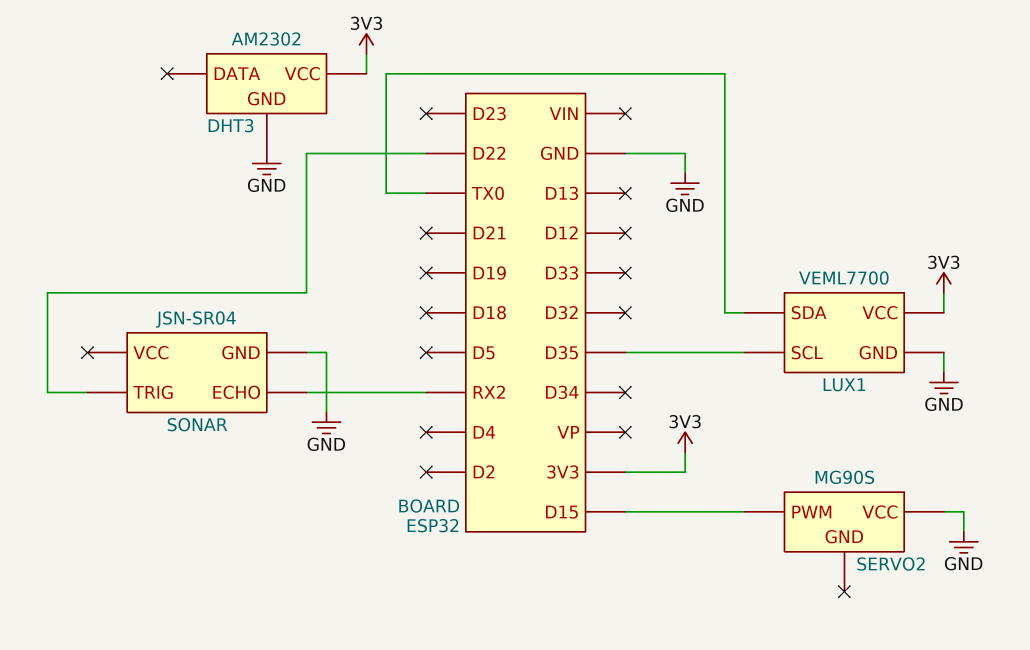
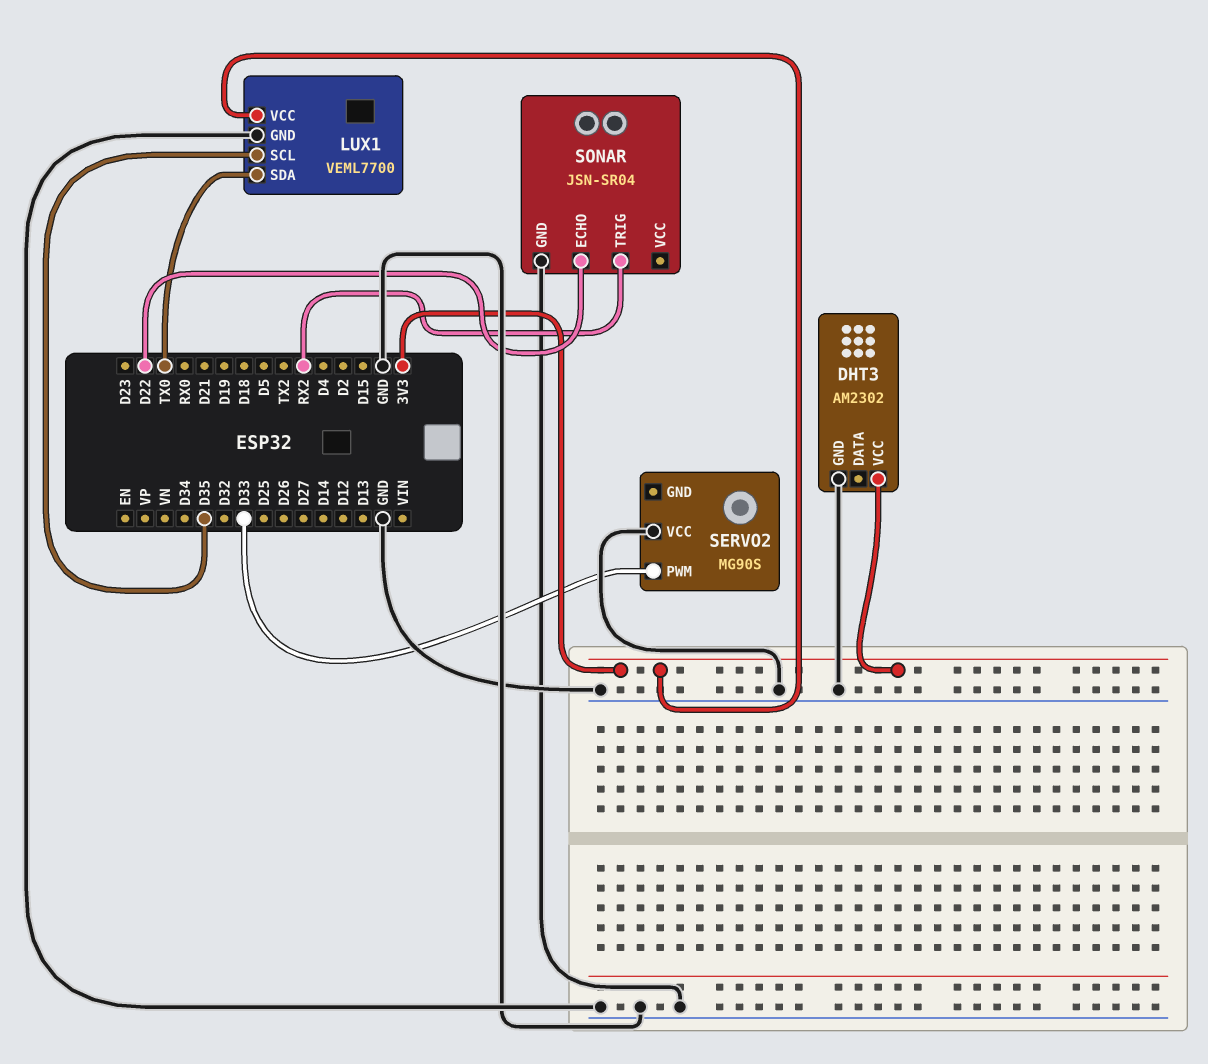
SERVO2 pin PWM: D15 -> D33
SONAR pin ECHO: RX2 -> D22
SONAR pin TRIG: D22 -> RX2

